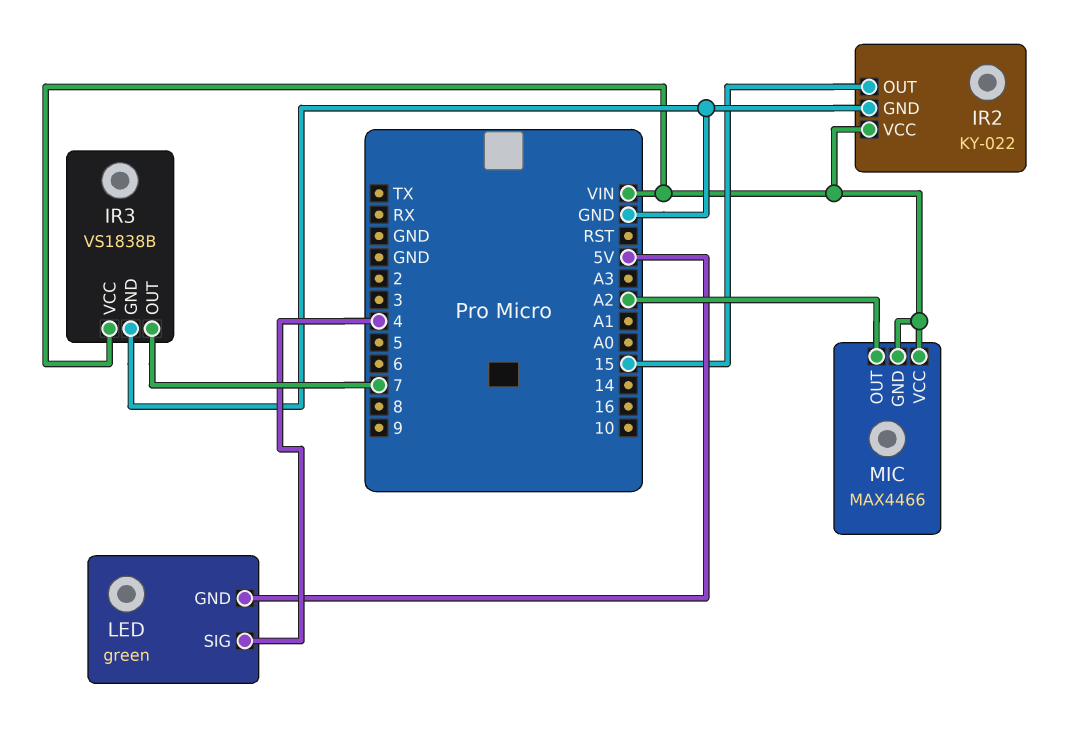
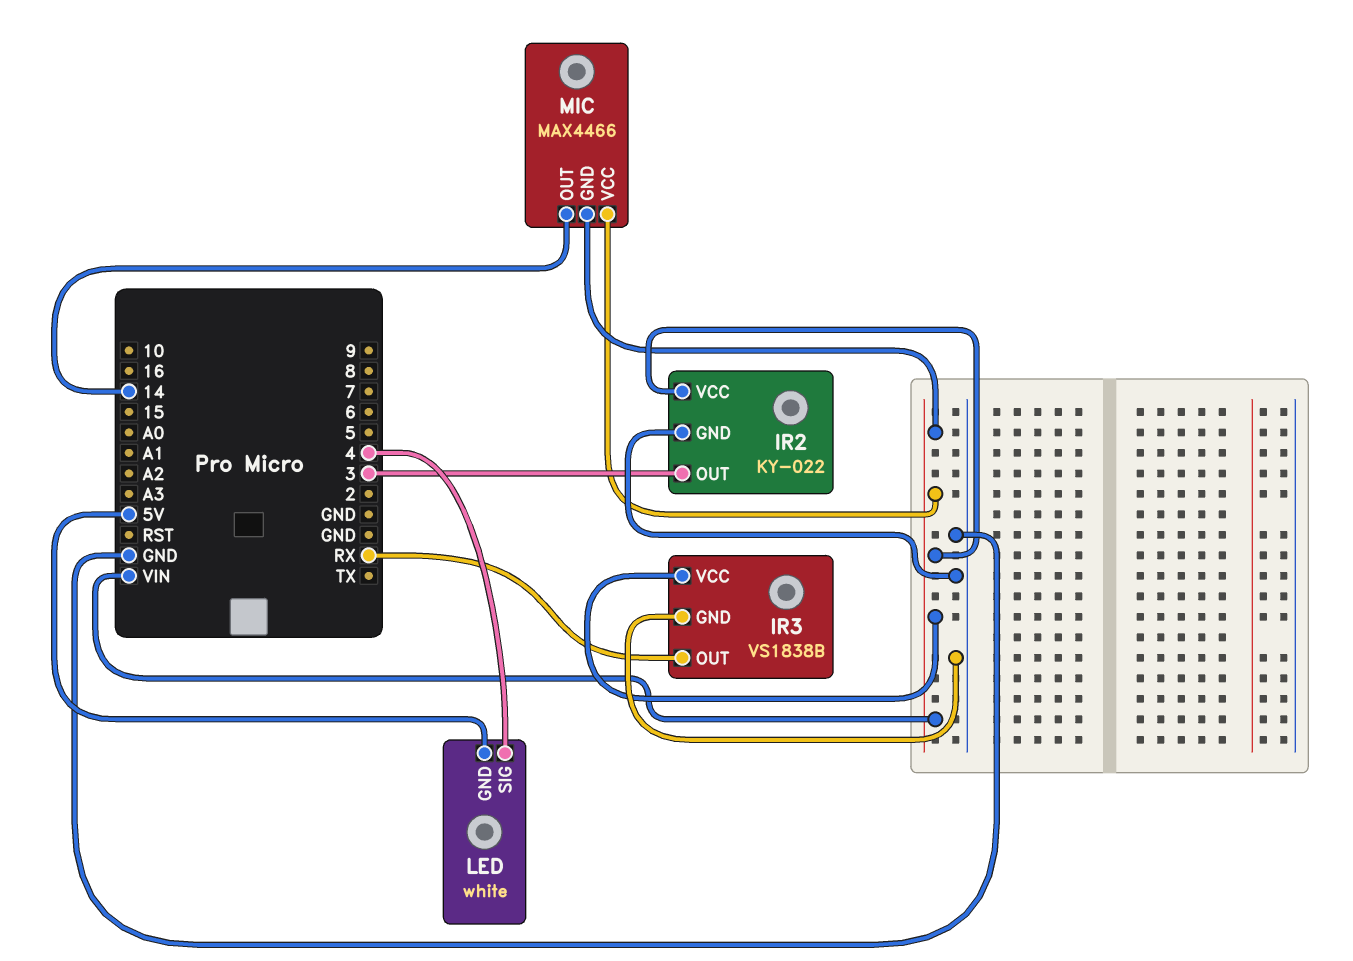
IR2 pin OUT: 15 -> 3
IR3 pin OUT: 7 -> RX
LED: green -> white
MIC pin OUT: A2 -> 14

